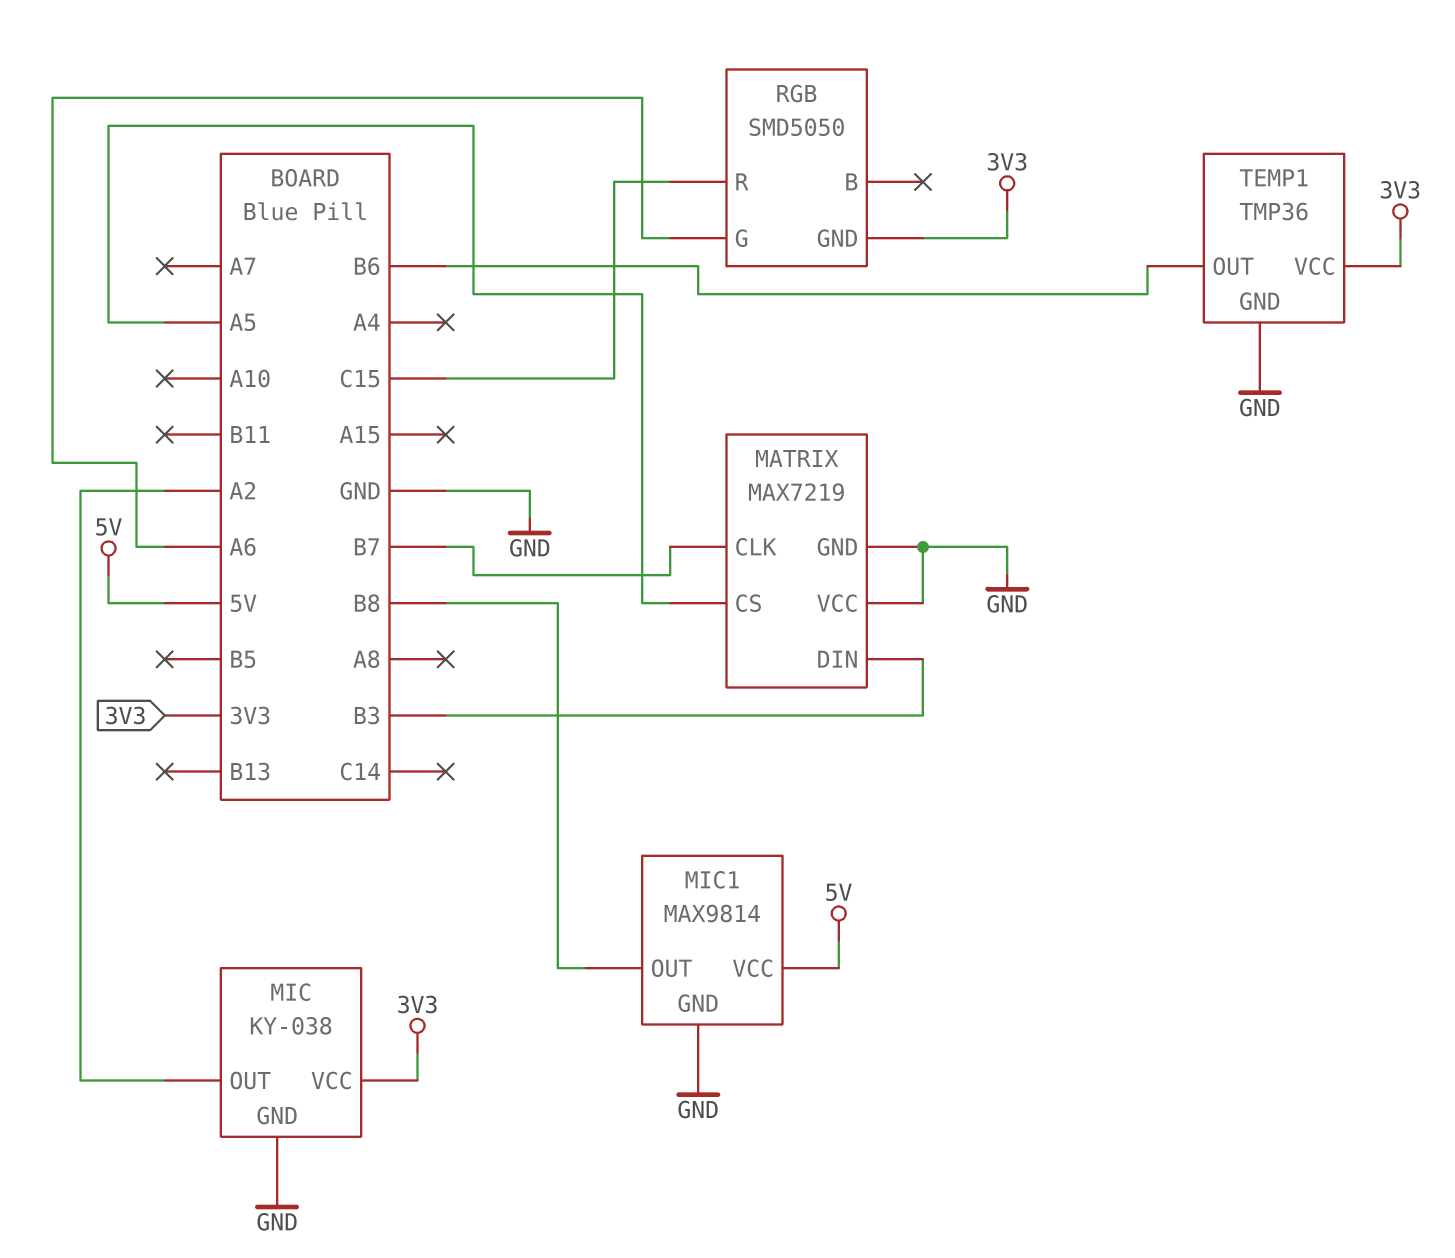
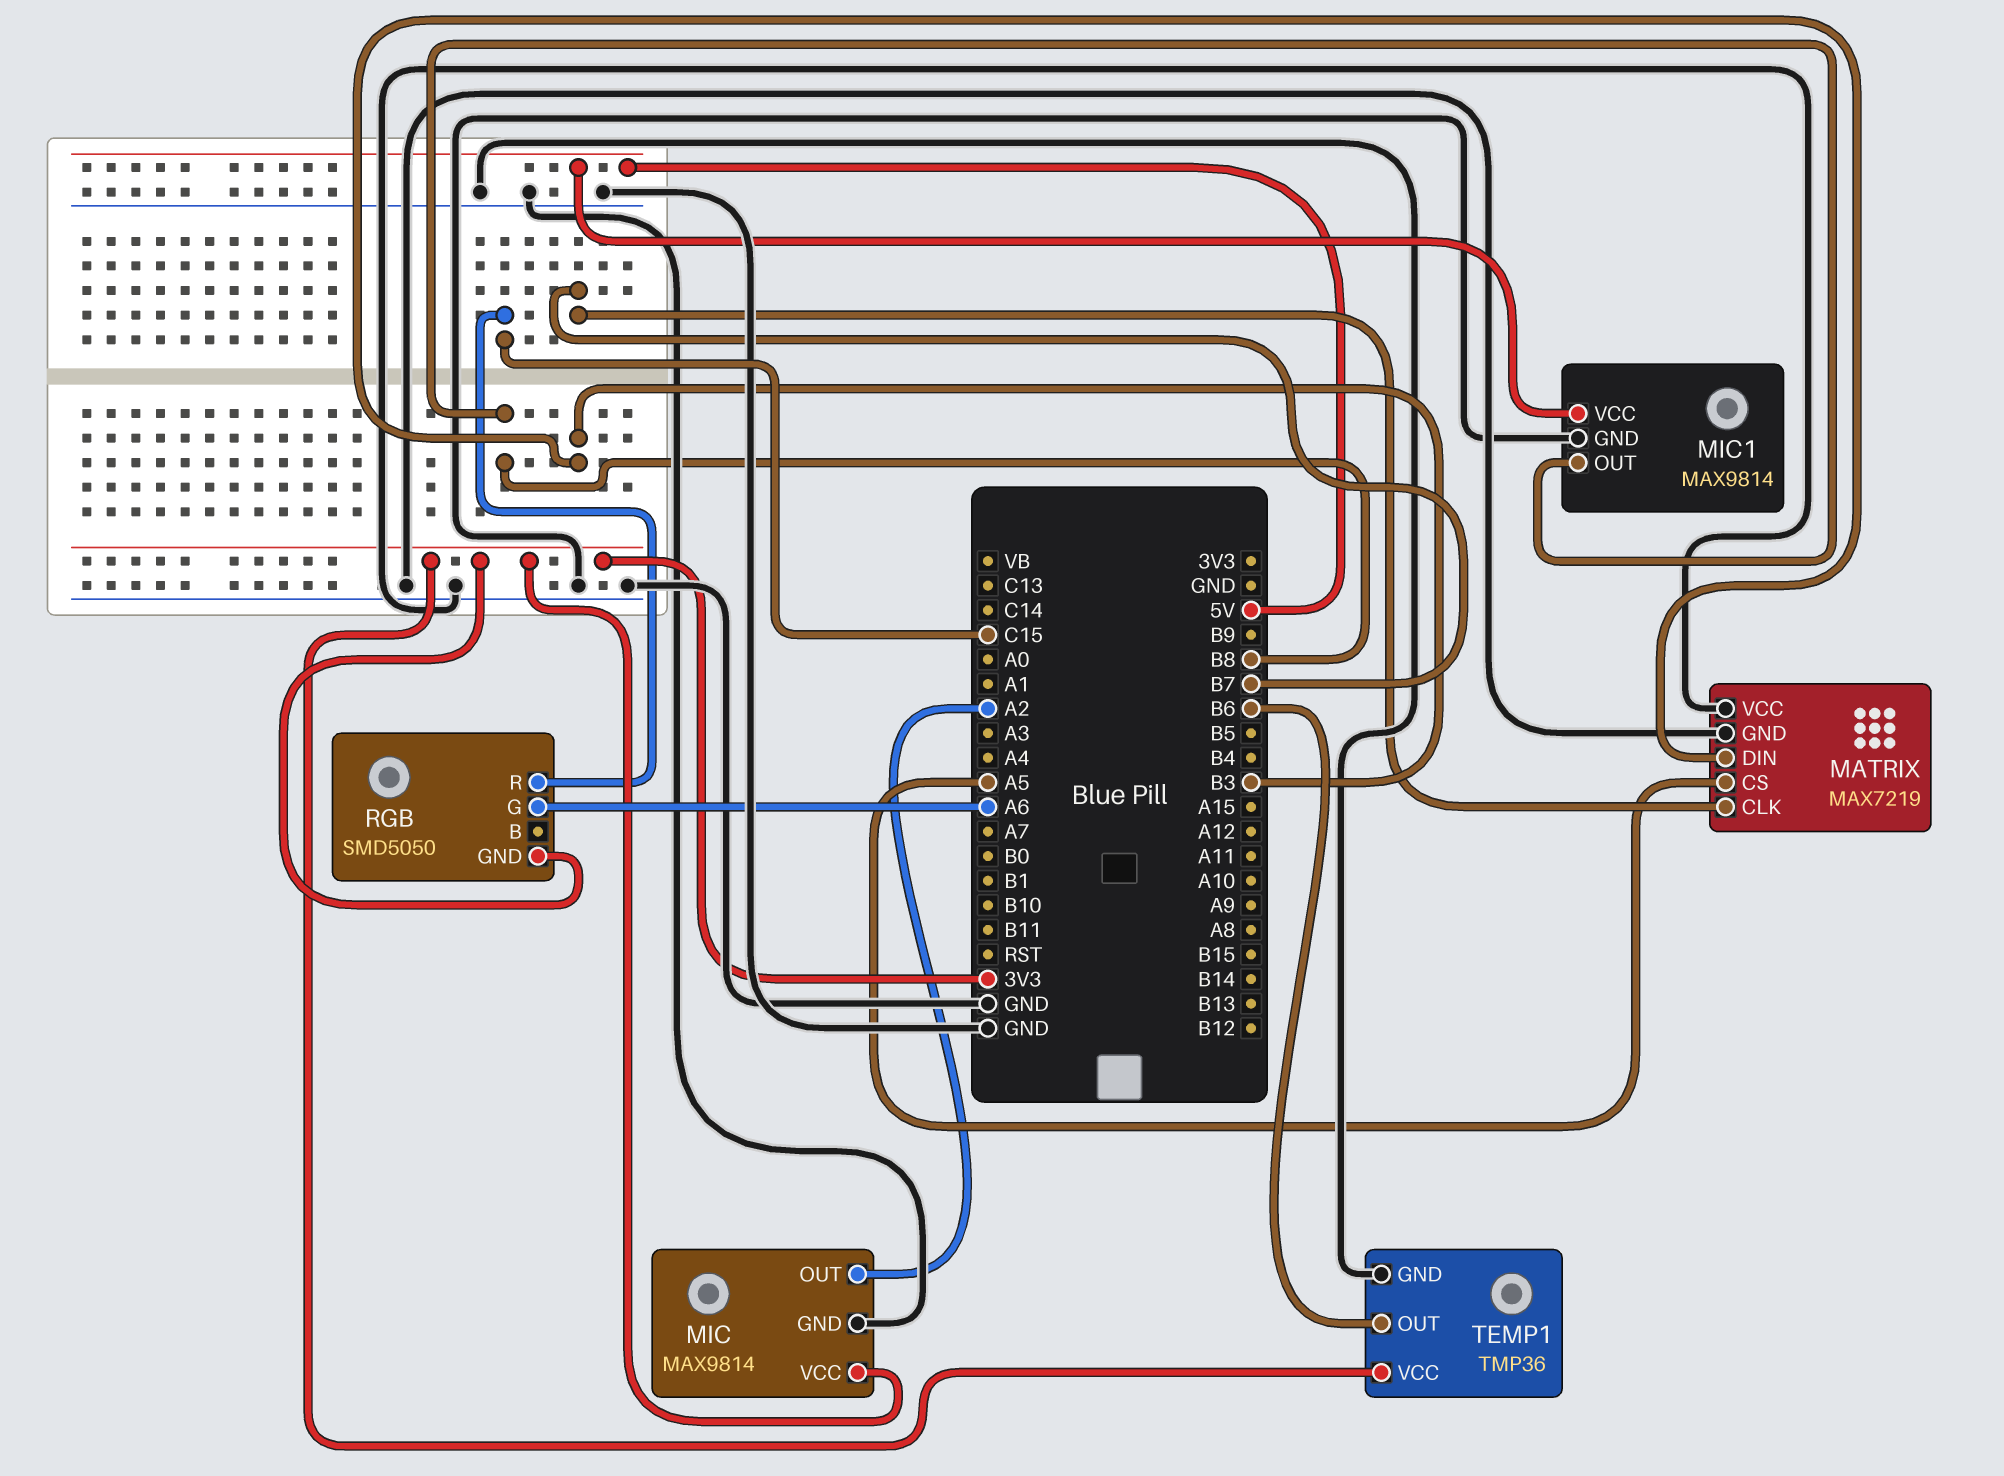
MIC: KY-038 -> MAX9814

